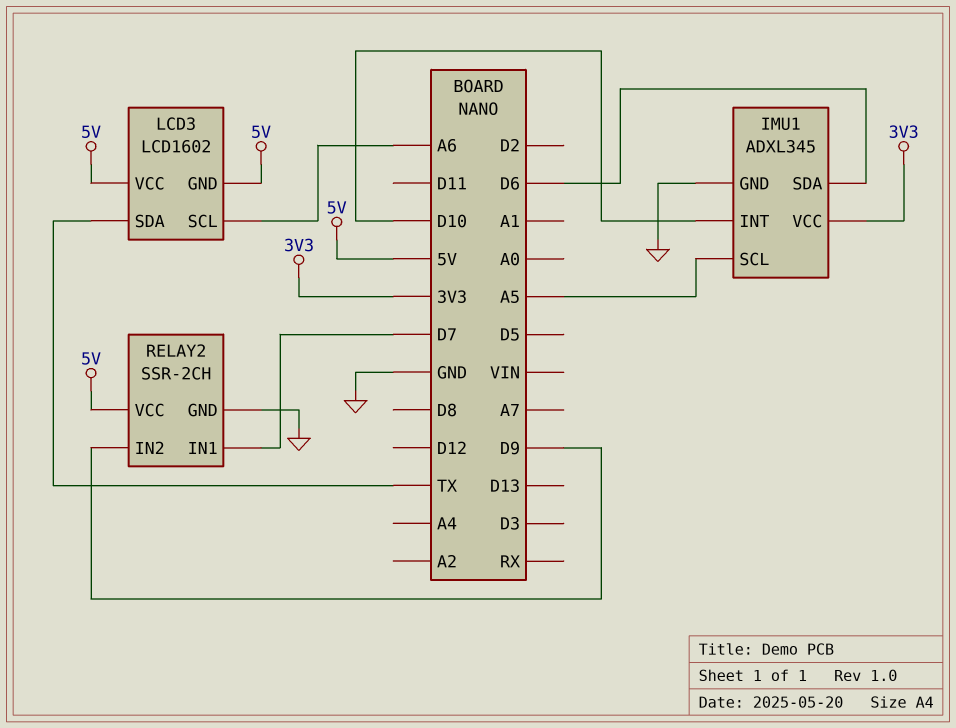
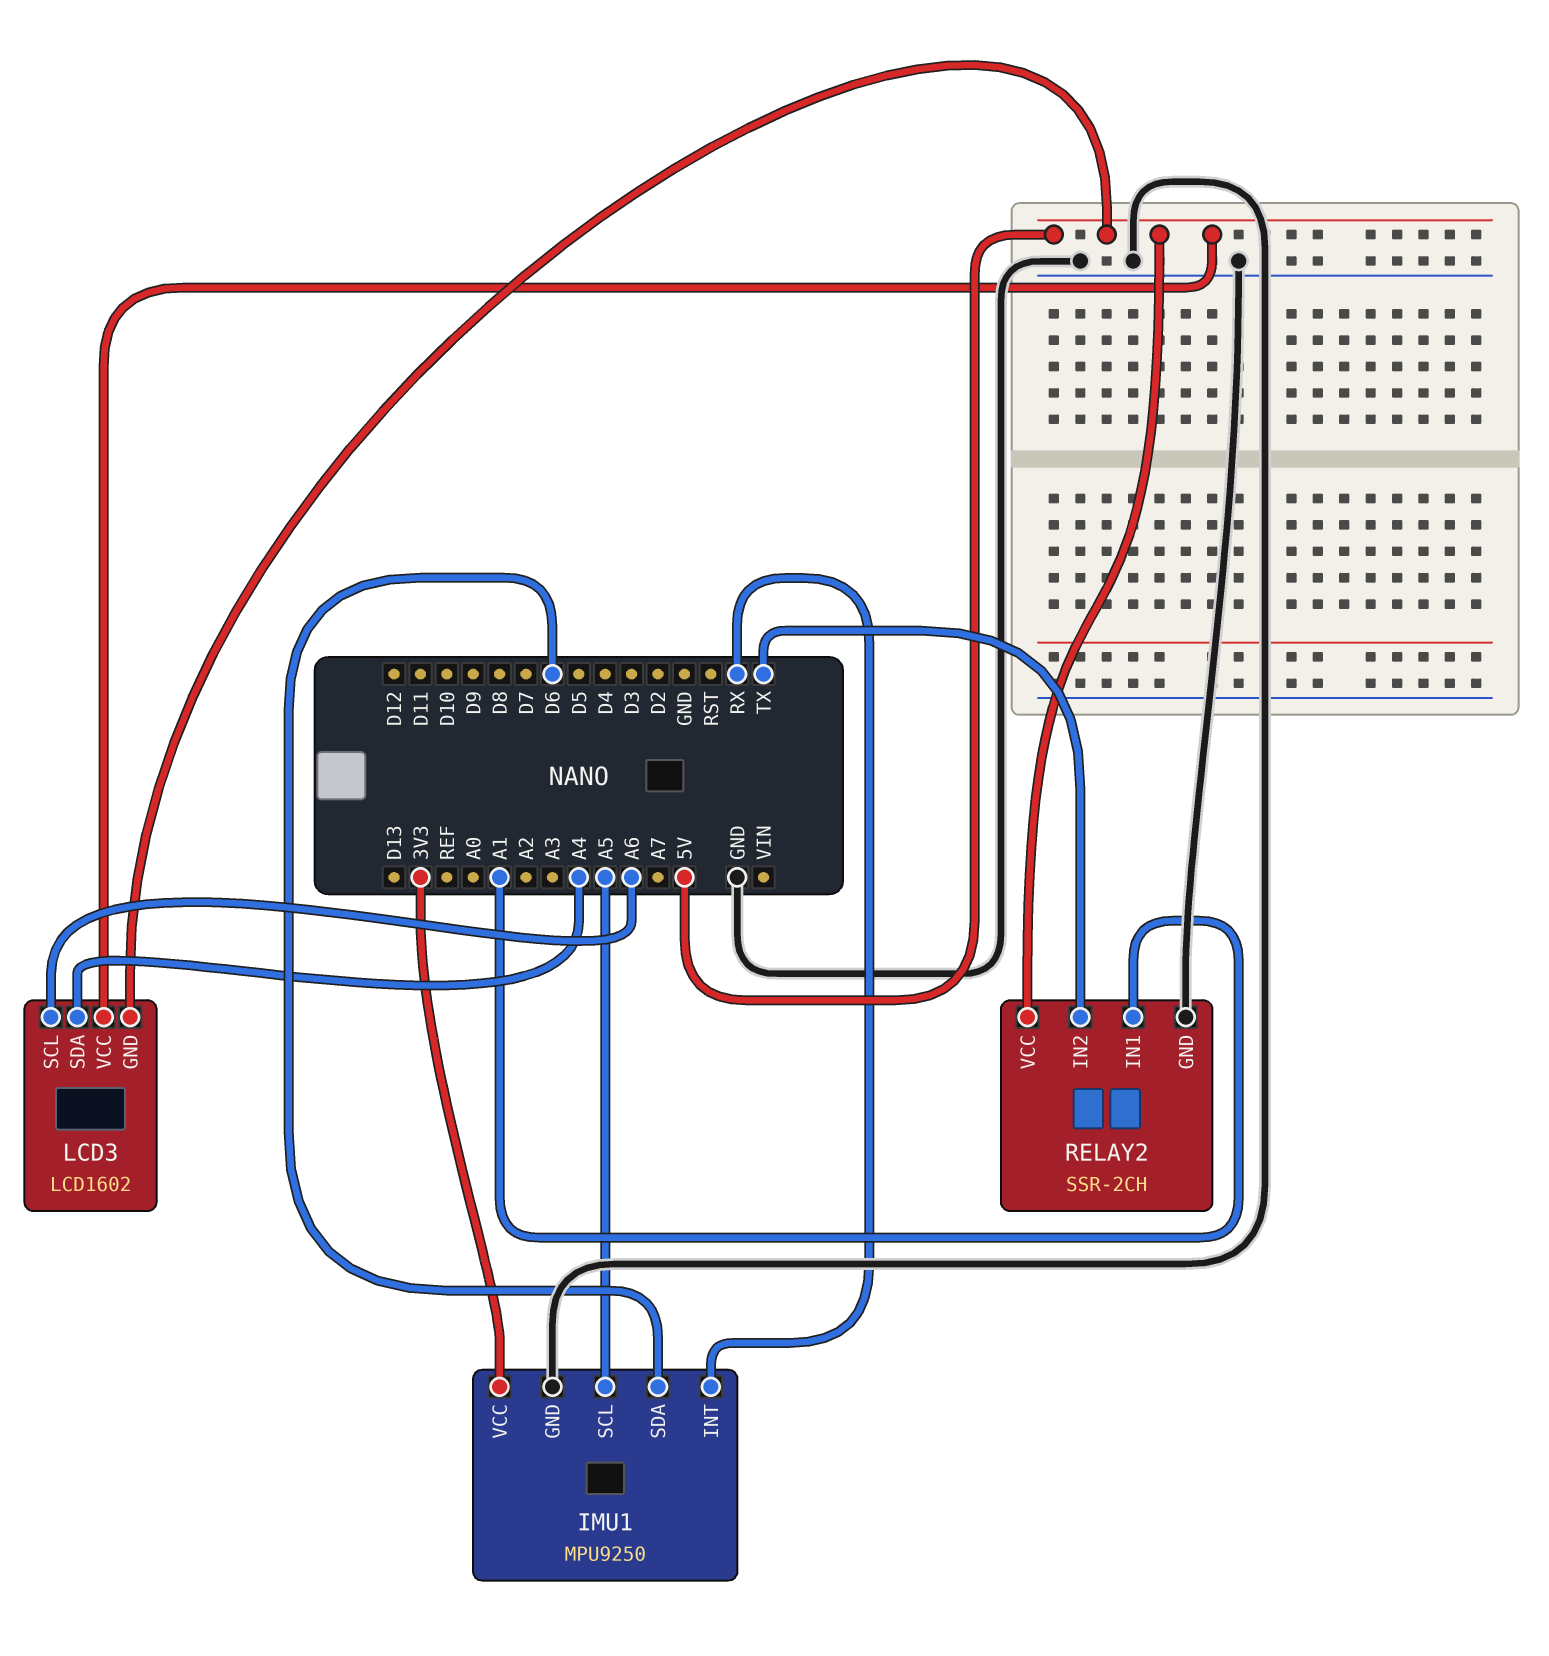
IMU1: ADXL345 -> MPU9250
IMU1 pin INT: D10 -> RX
LCD3 pin SDA: TX -> A4
RELAY2 pin IN1: D7 -> A1
RELAY2 pin IN2: D9 -> TX

